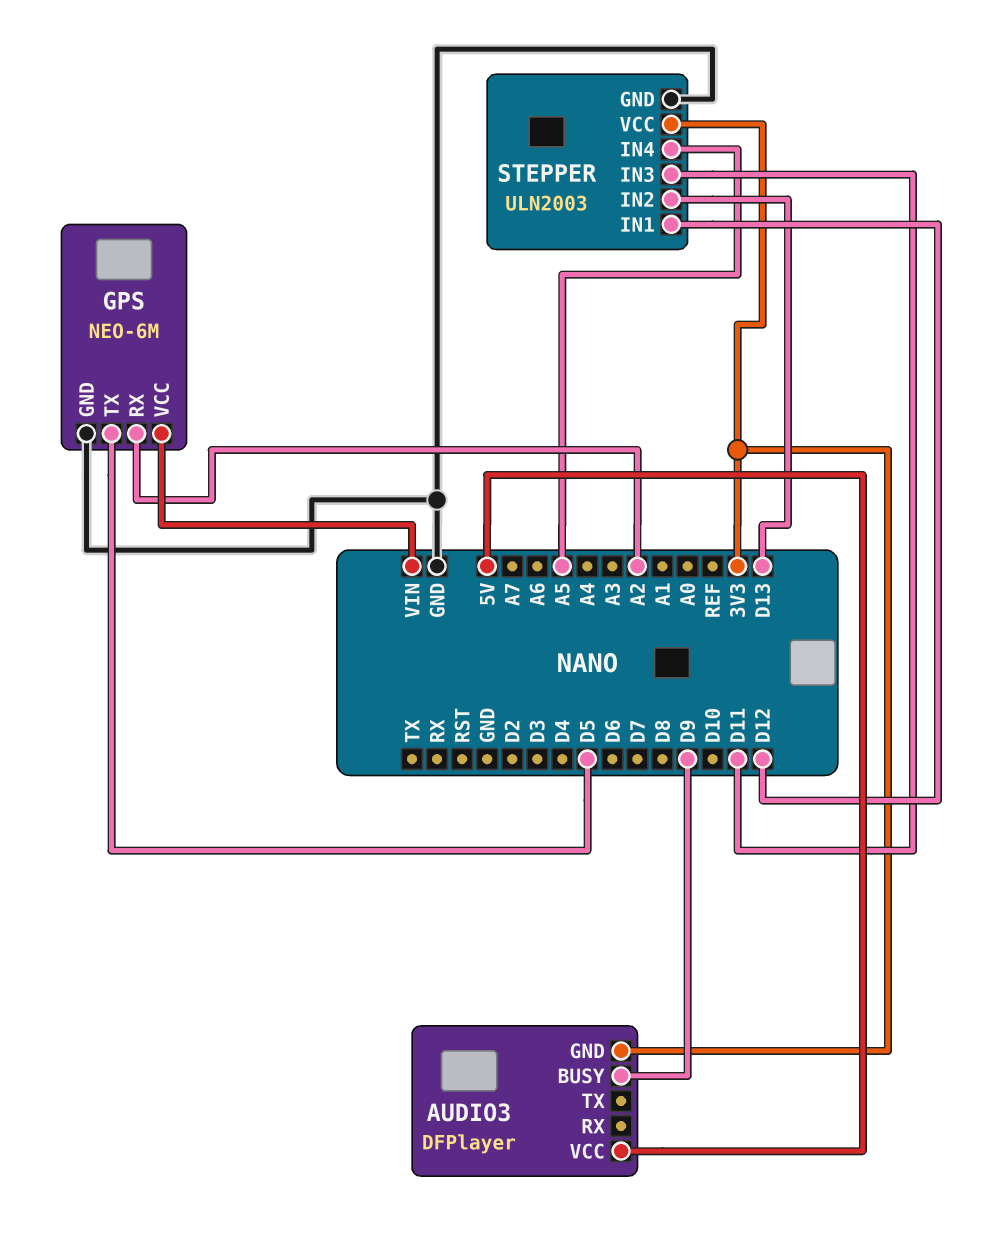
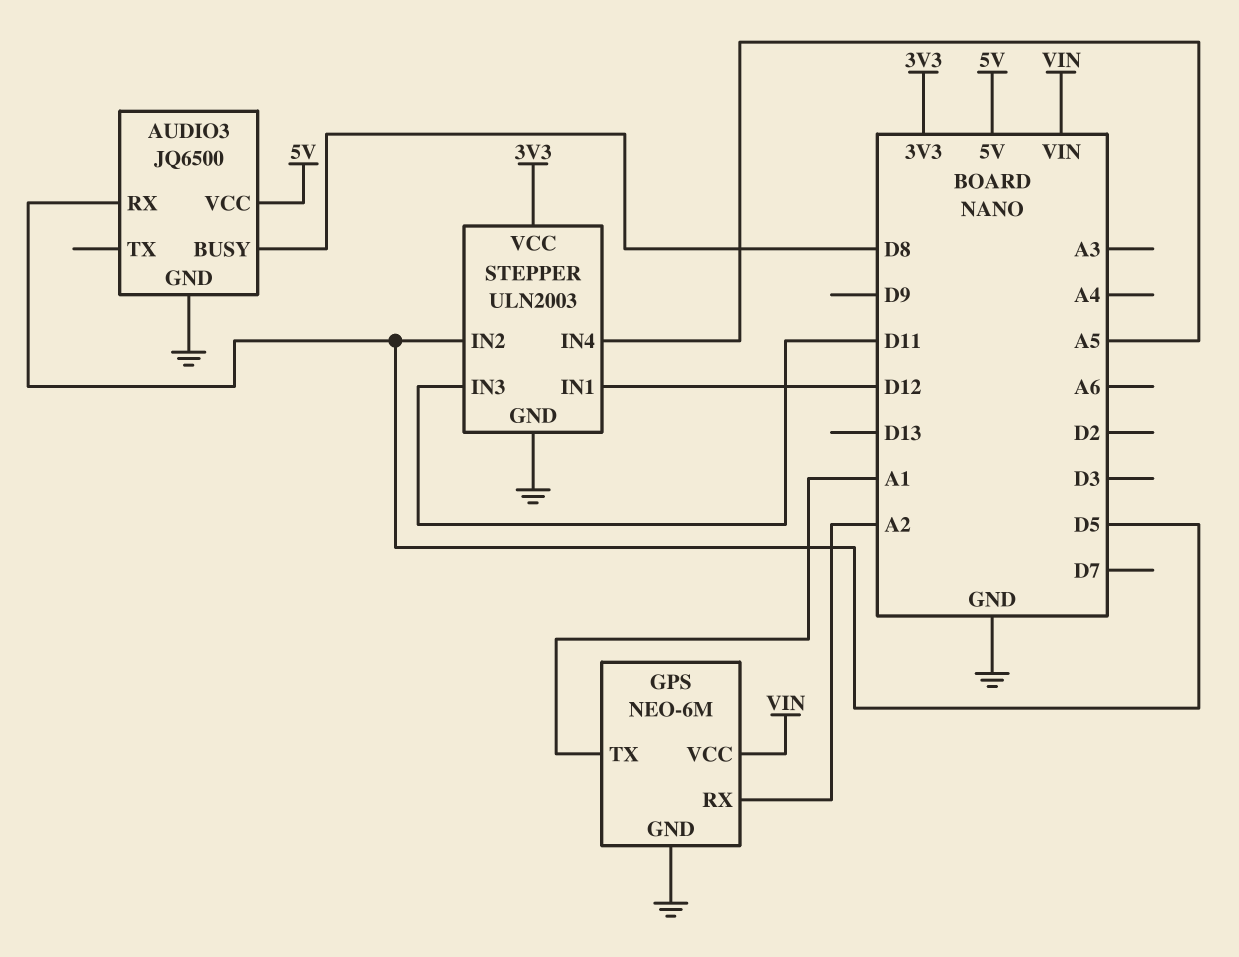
AUDIO3: DFPlayer -> JQ6500
AUDIO3 pin BUSY: D9 -> D8
AUDIO3 pin GND: 3V3 -> GND
AUDIO3 pin RX: none -> D5
GPS pin TX: D5 -> A1
STEPPER pin IN2: D13 -> D5

